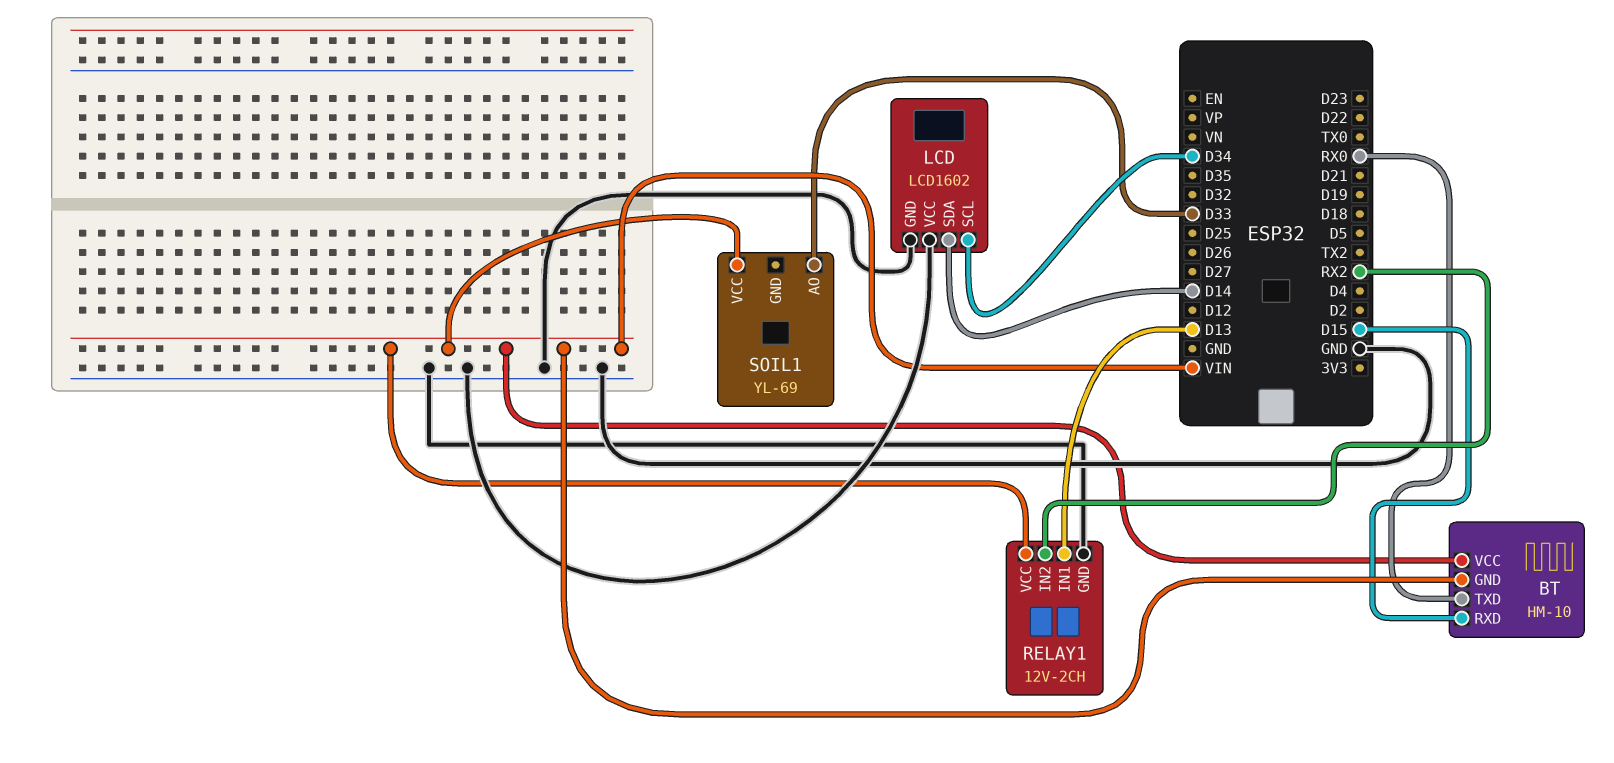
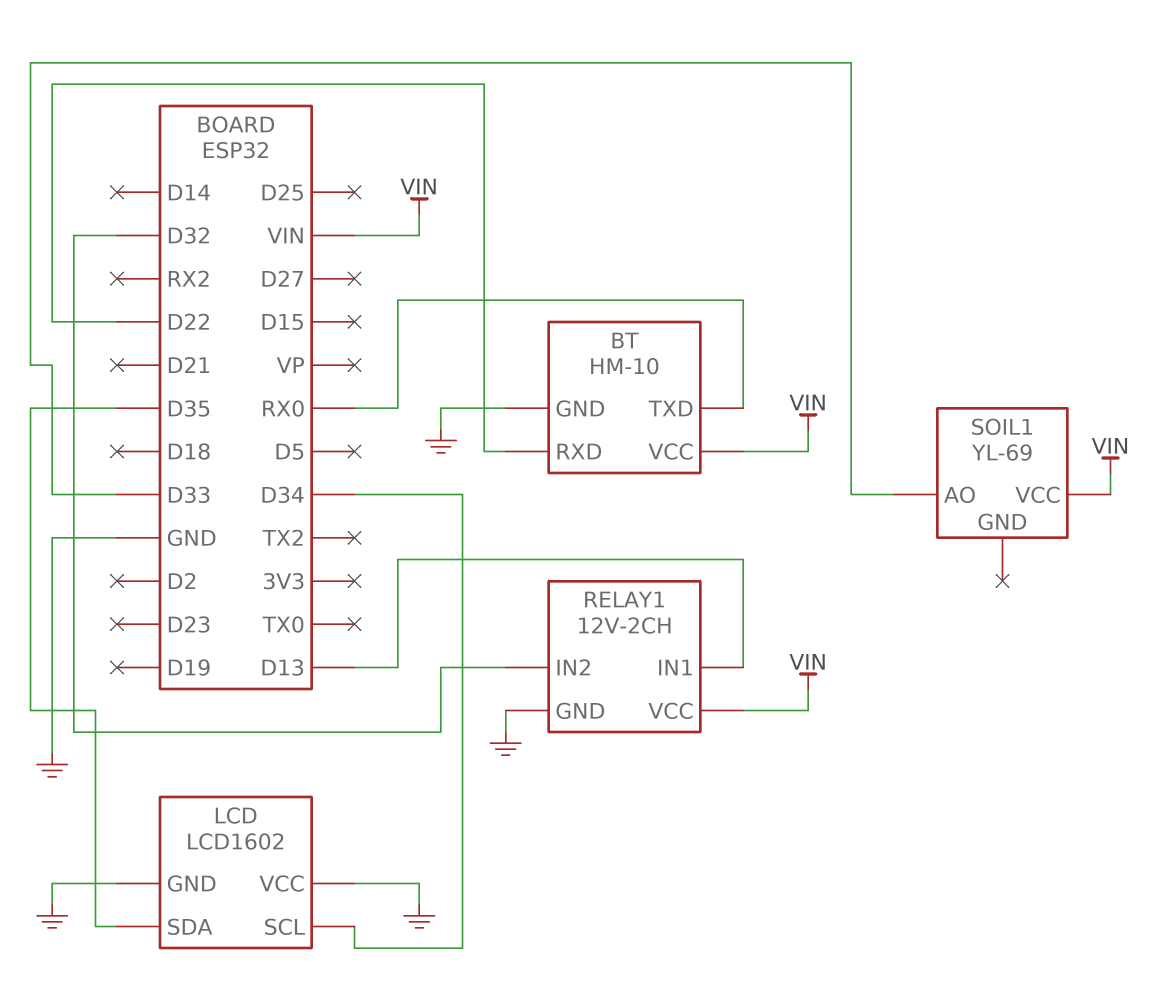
BT pin GND: VIN -> GND
BT pin RXD: D15 -> D22
LCD pin SDA: D14 -> D35
RELAY1 pin IN2: RX2 -> D32

